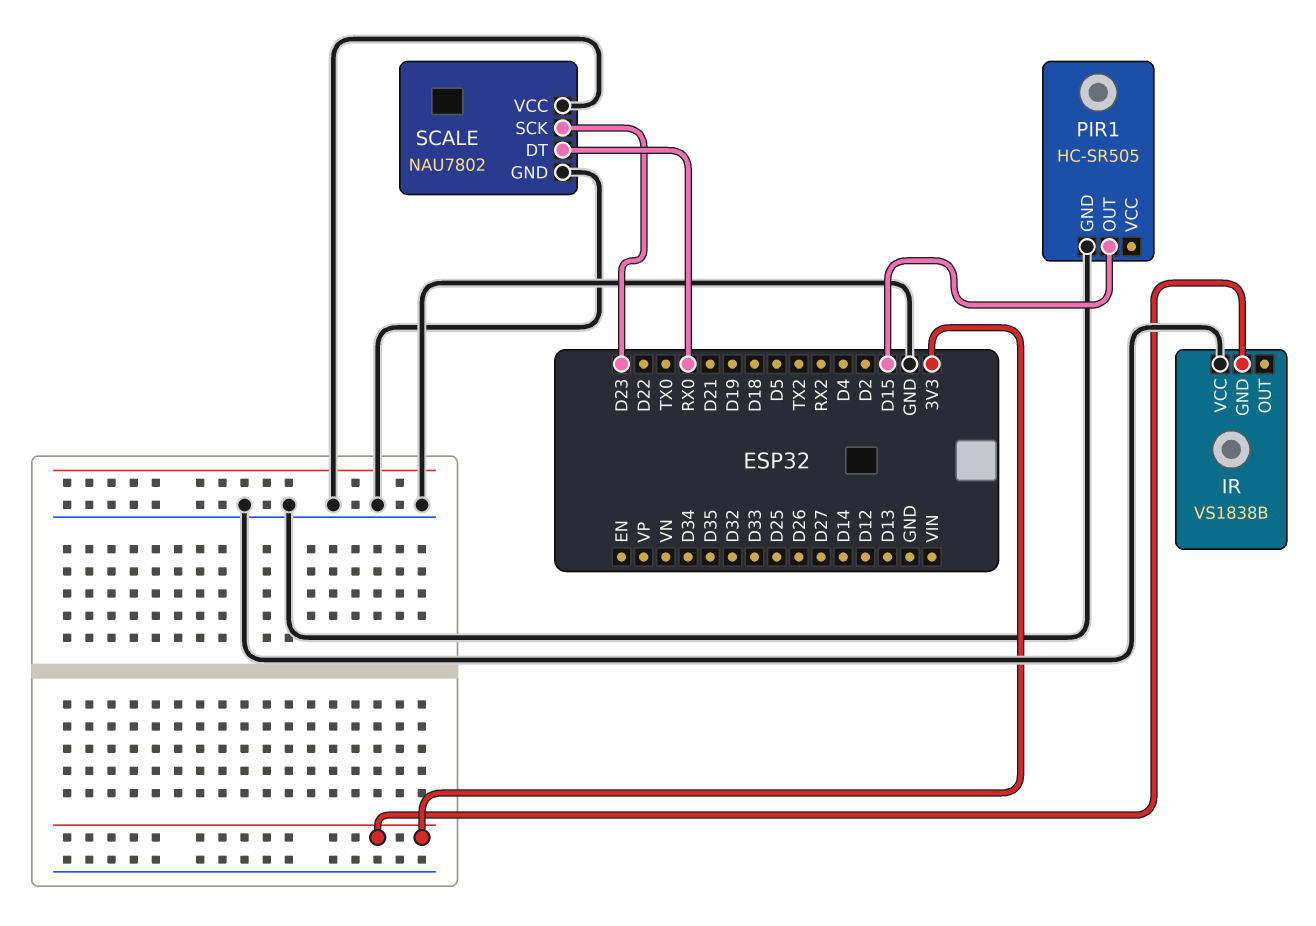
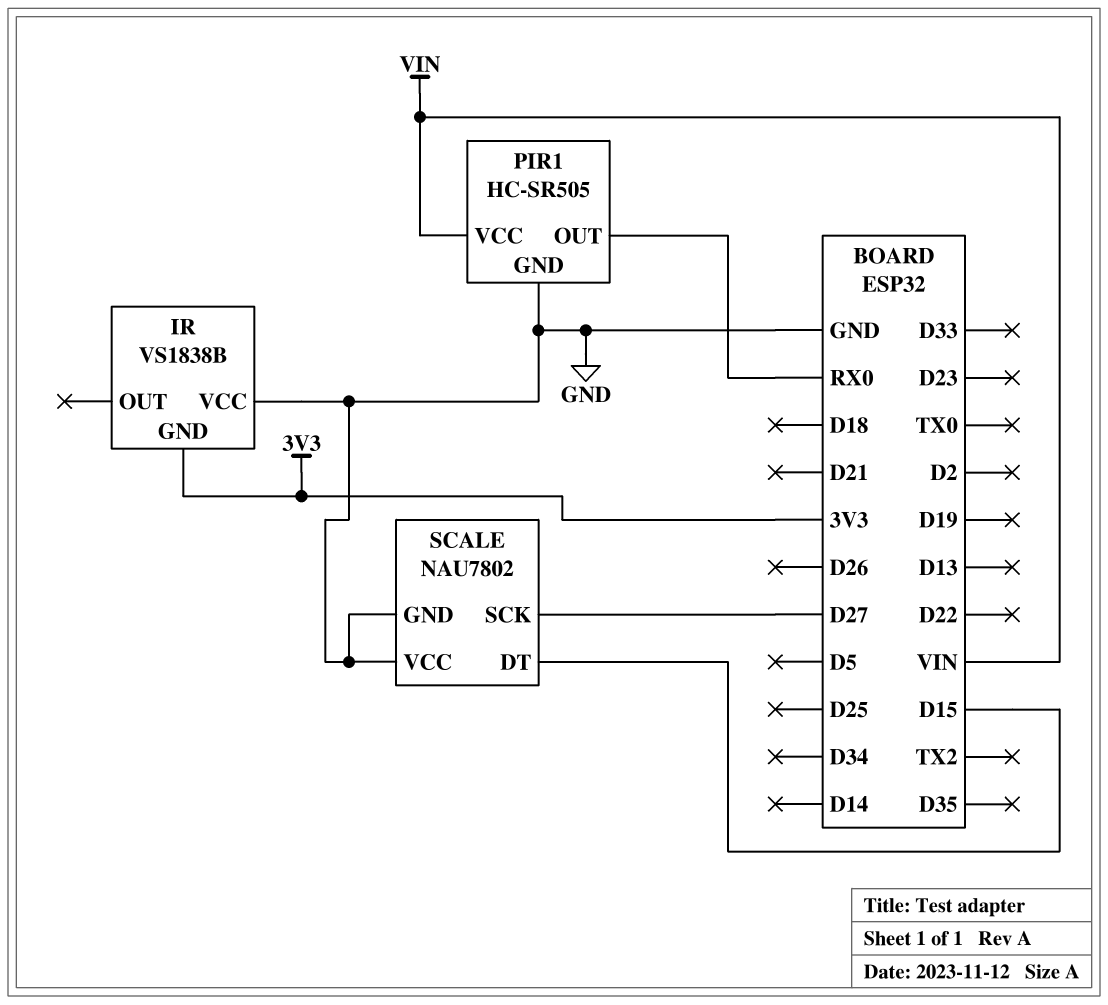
PIR1 pin OUT: D15 -> RX0
PIR1 pin VCC: none -> VIN
SCALE pin DT: RX0 -> D15
SCALE pin SCK: D23 -> D27

